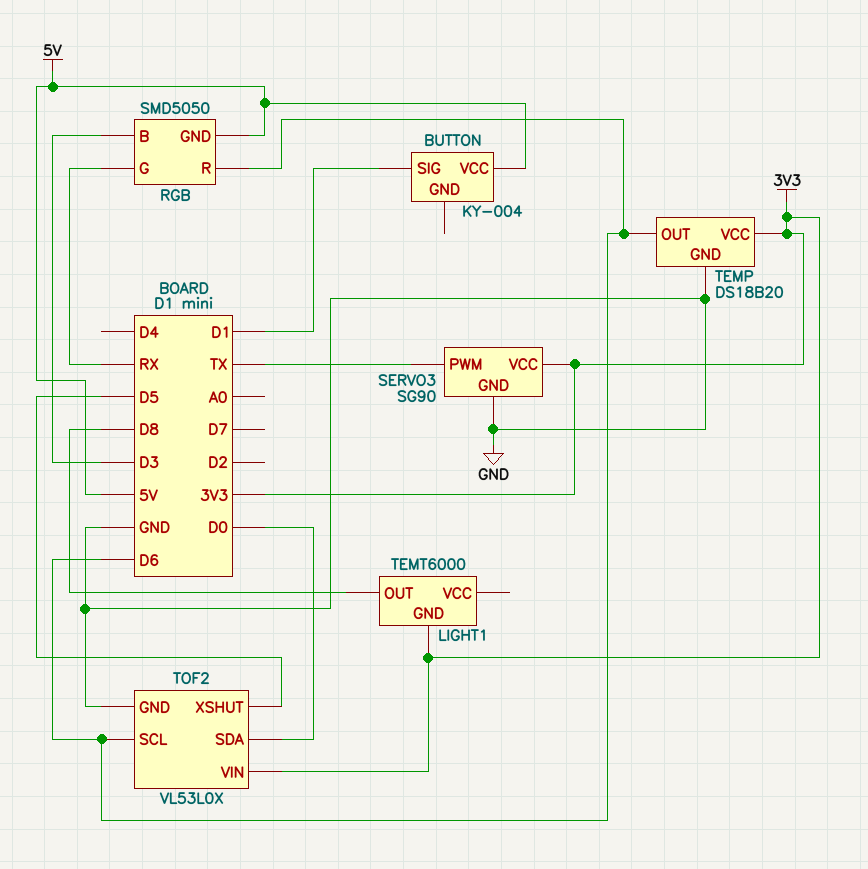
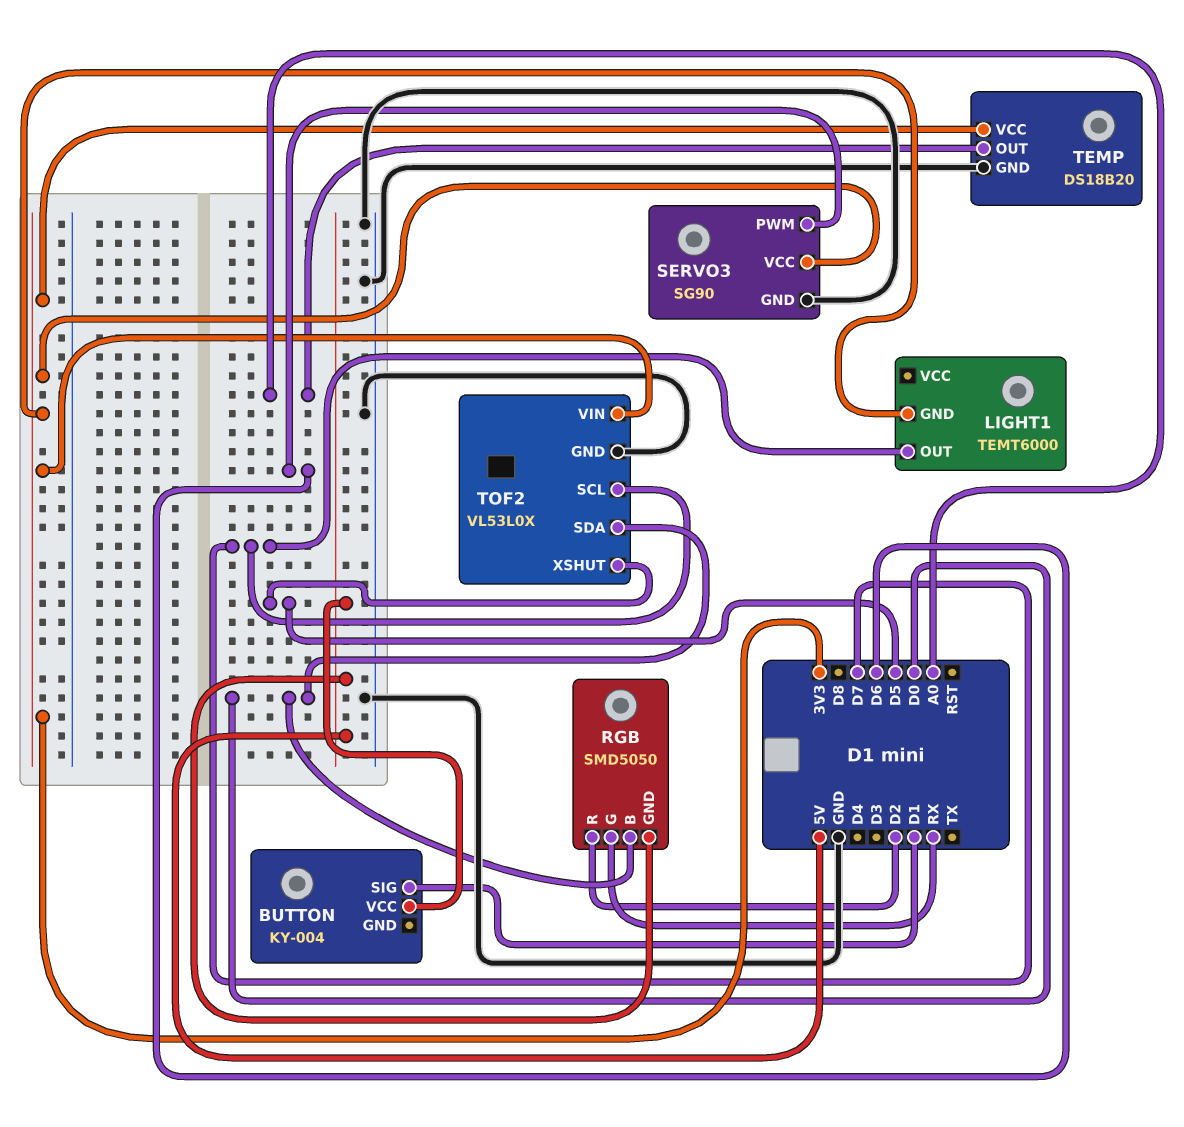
LIGHT1 pin OUT: D8 -> D7
RGB pin B: D3 -> D0
RGB pin R: D6 -> D2
SERVO3 pin PWM: TX -> D6
TEMP pin OUT: D6 -> A0
TOF2 pin SCL: D6 -> D7

